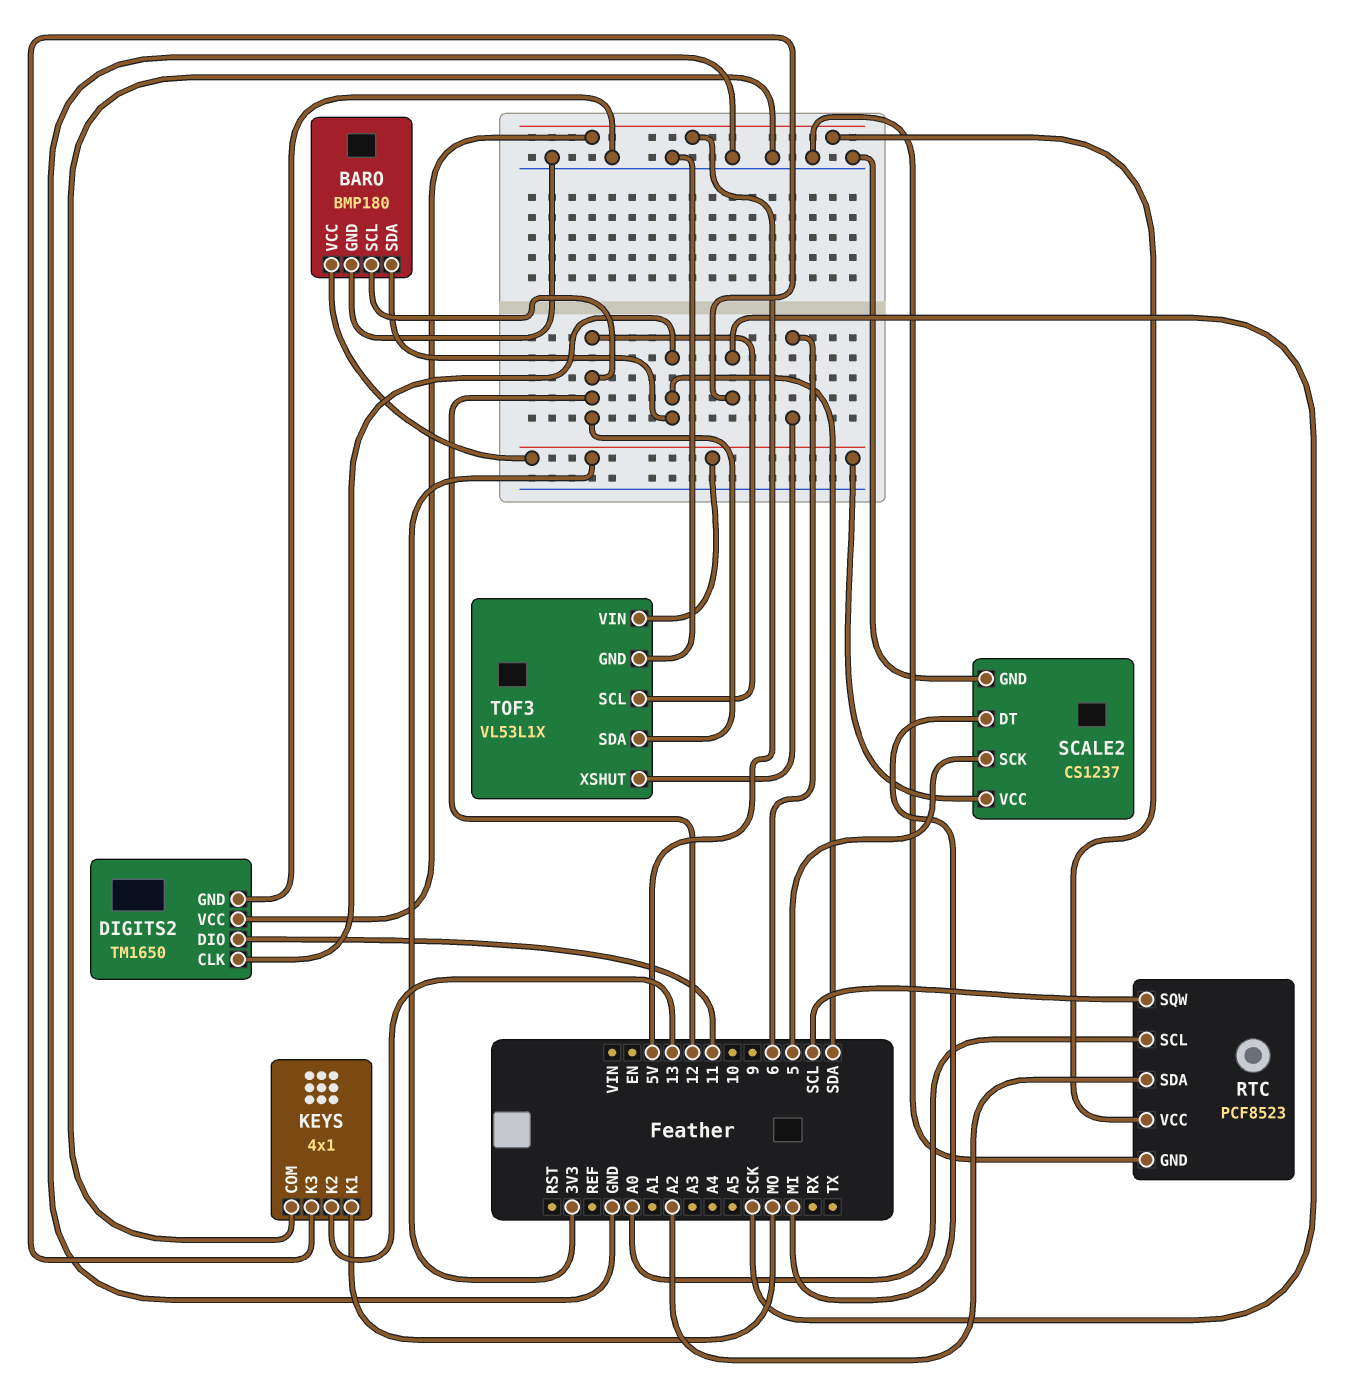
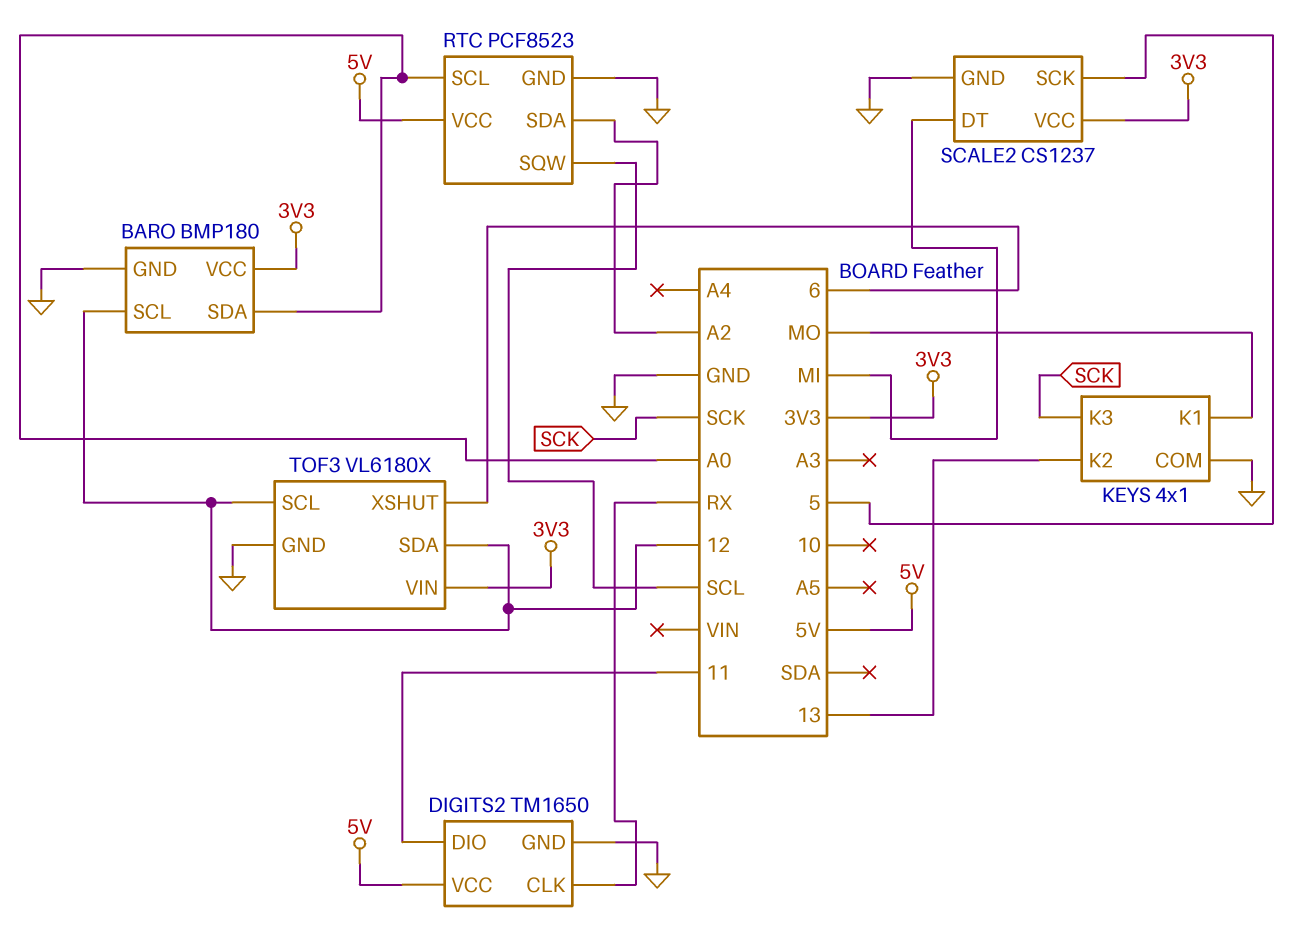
BARO pin SDA: SDA -> A0
DIGITS2 pin CLK: SDA -> RX
TOF3: VL53L1X -> VL6180X

